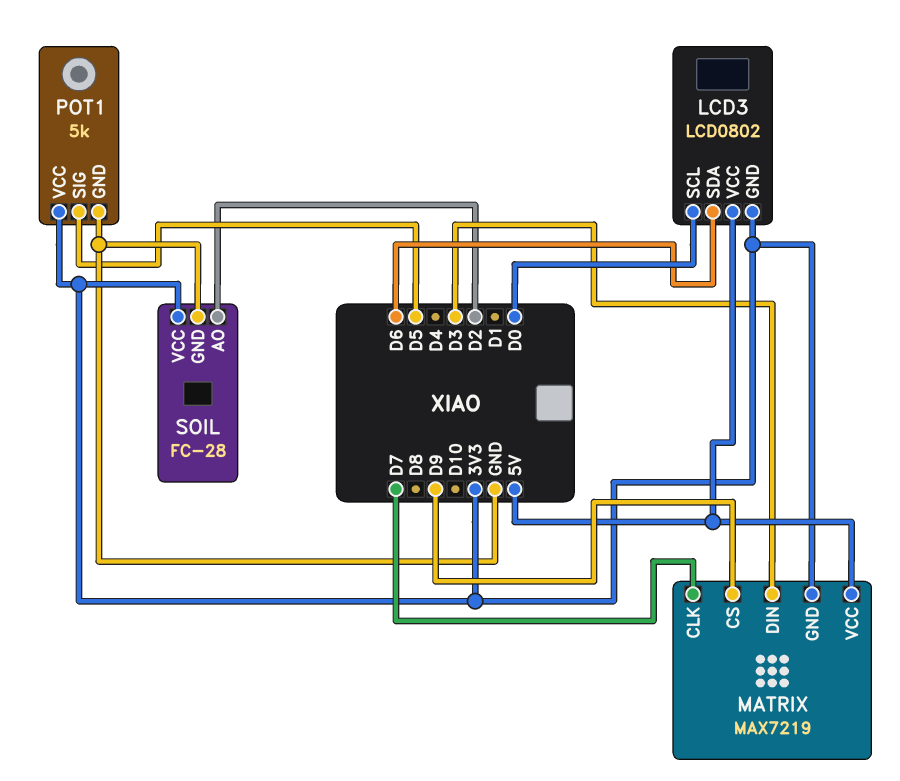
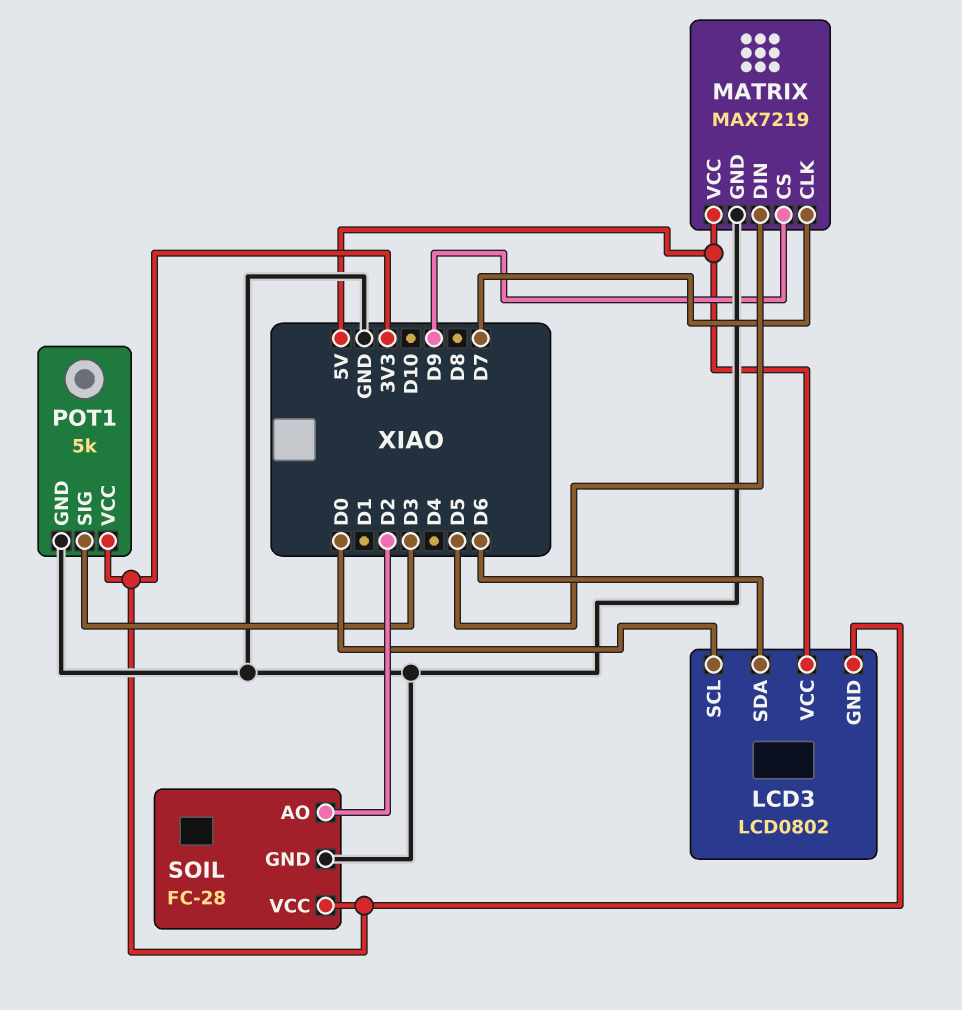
MATRIX pin DIN: D3 -> D5
MATRIX pin GND: 3V3 -> GND
POT1 pin SIG: D5 -> D3

